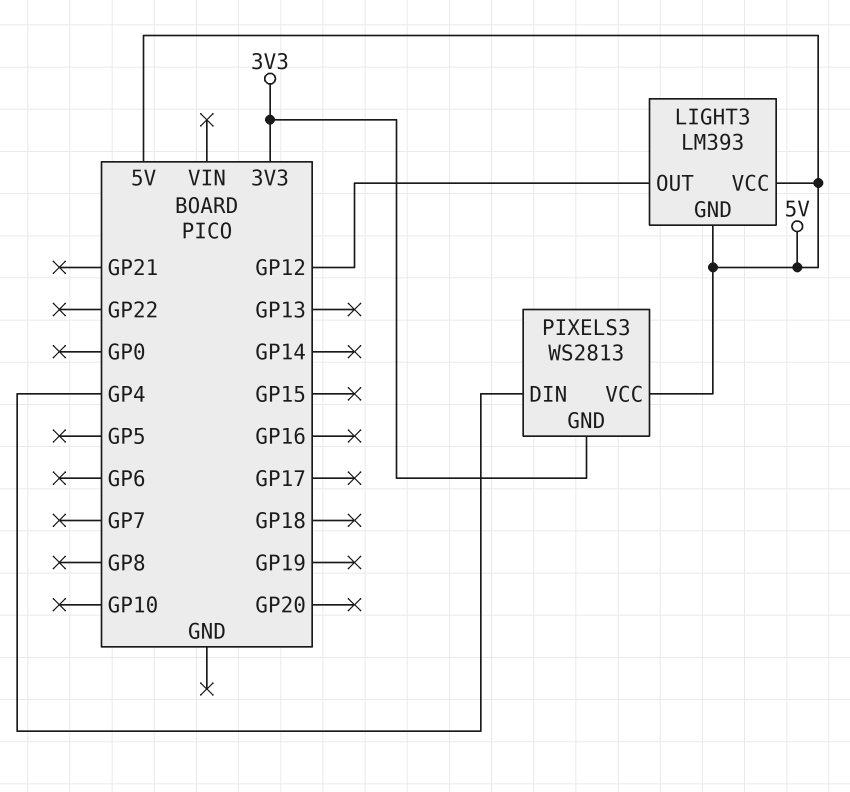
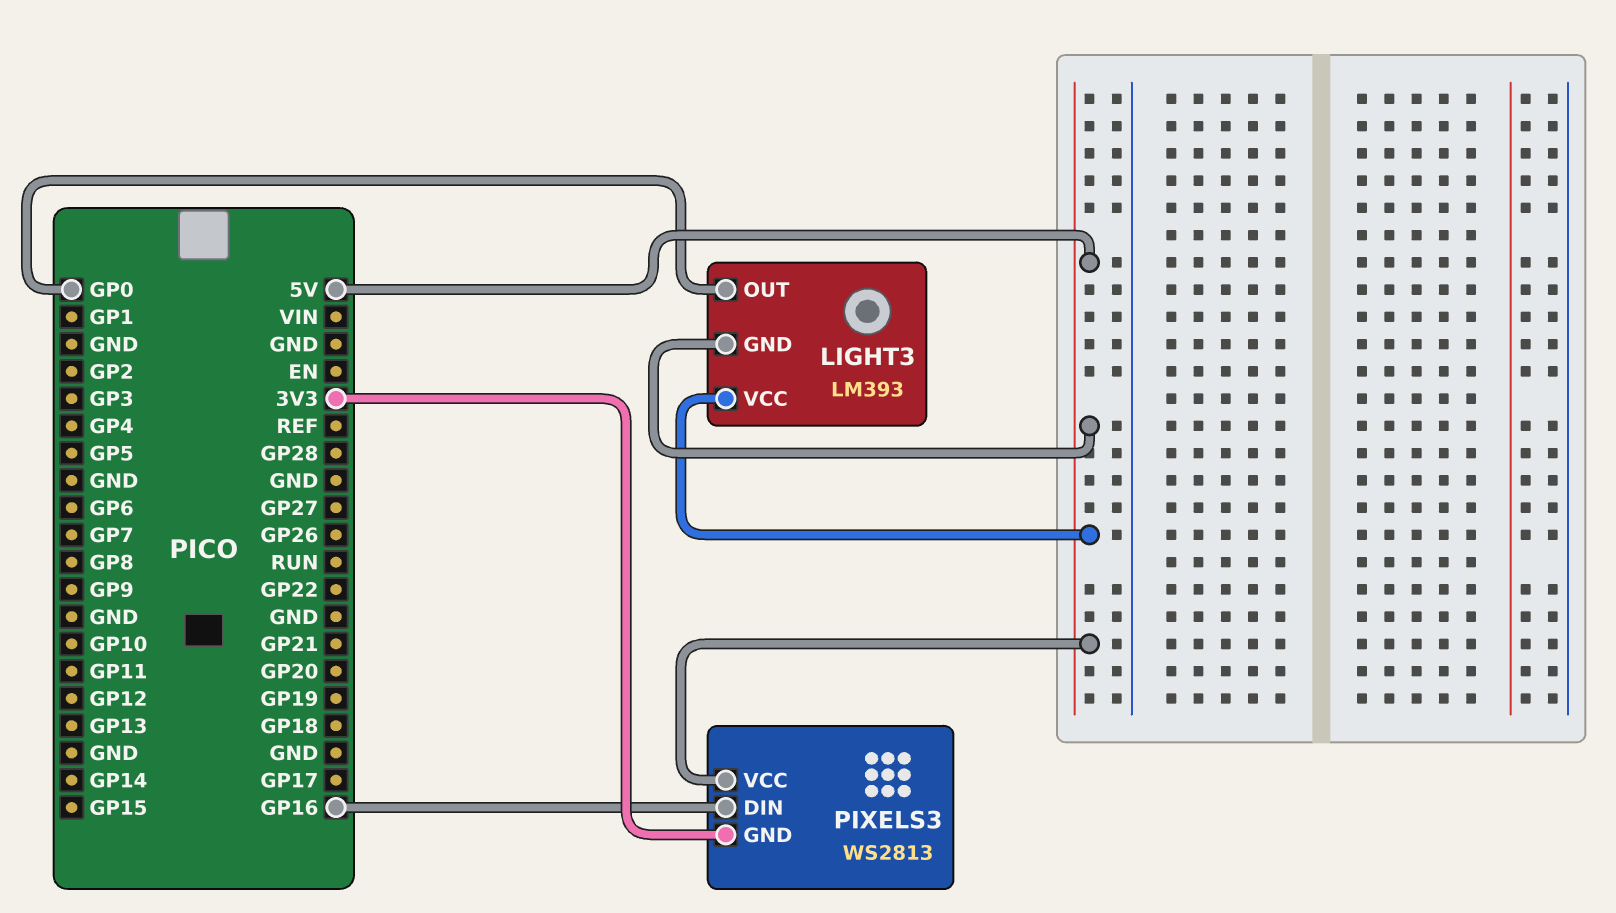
LIGHT3 pin OUT: GP12 -> GP0
PIXELS3 pin DIN: GP4 -> GP16

